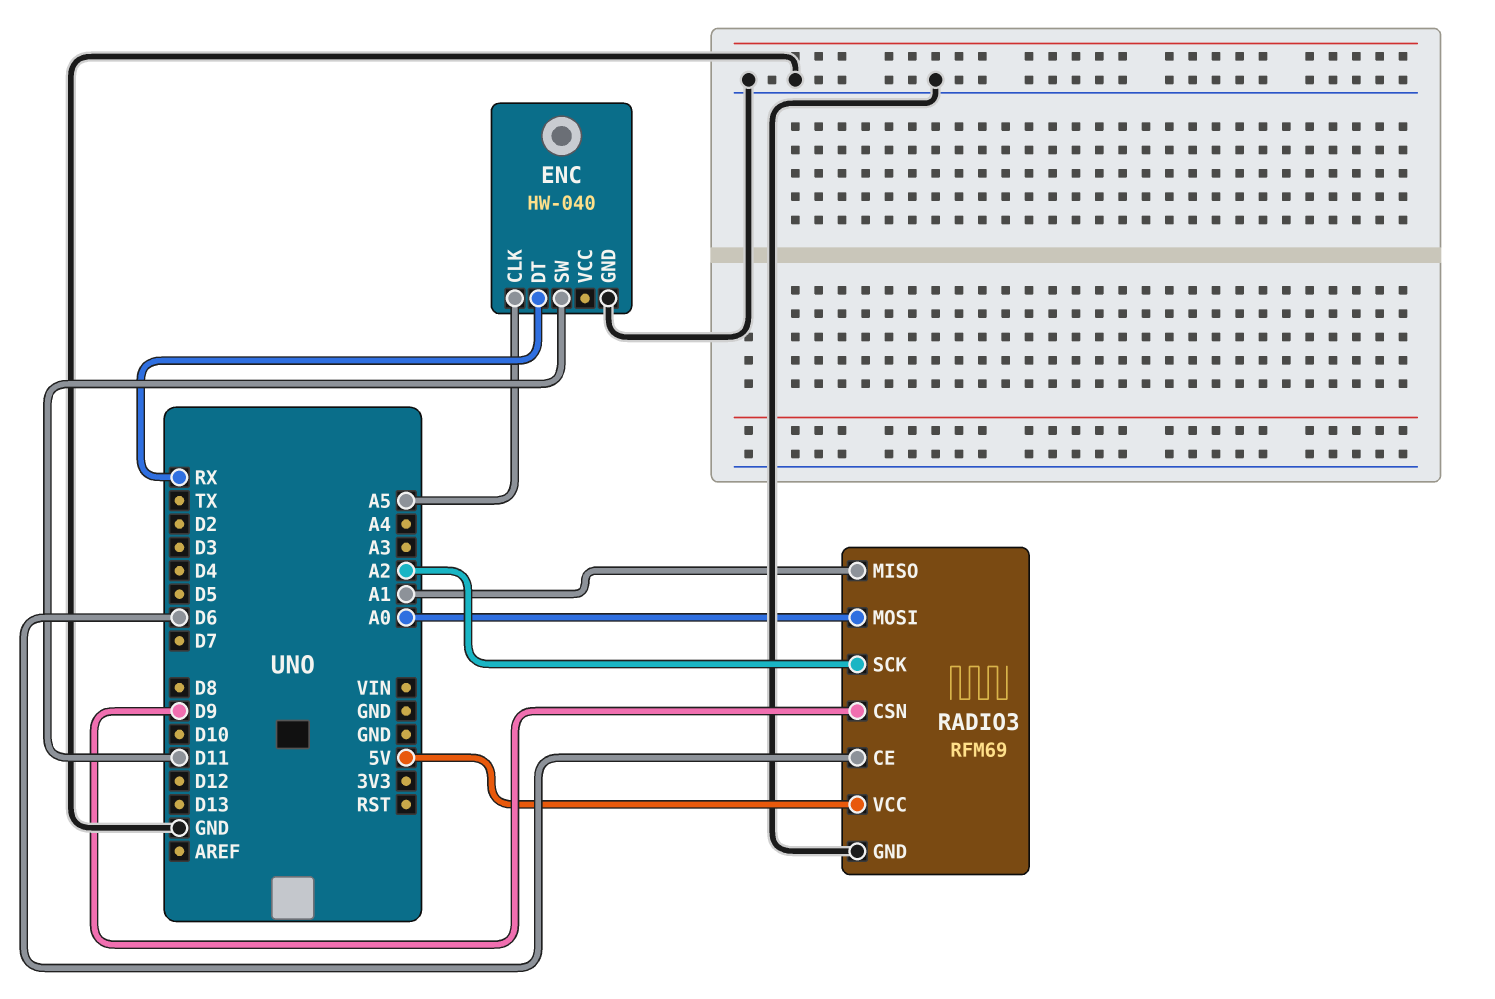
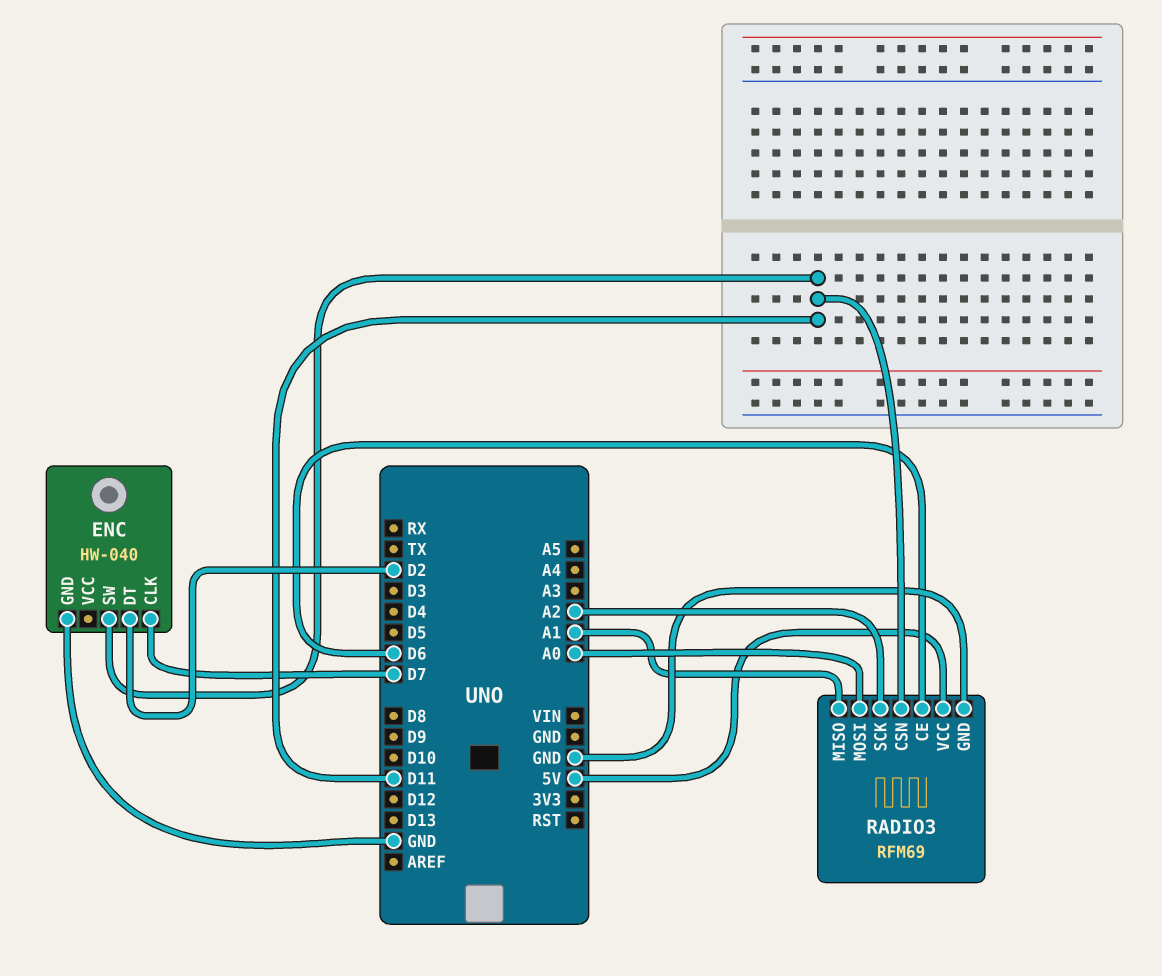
ENC pin CLK: A5 -> D7
ENC pin DT: RX -> D2
RADIO3 pin CSN: D9 -> D11

